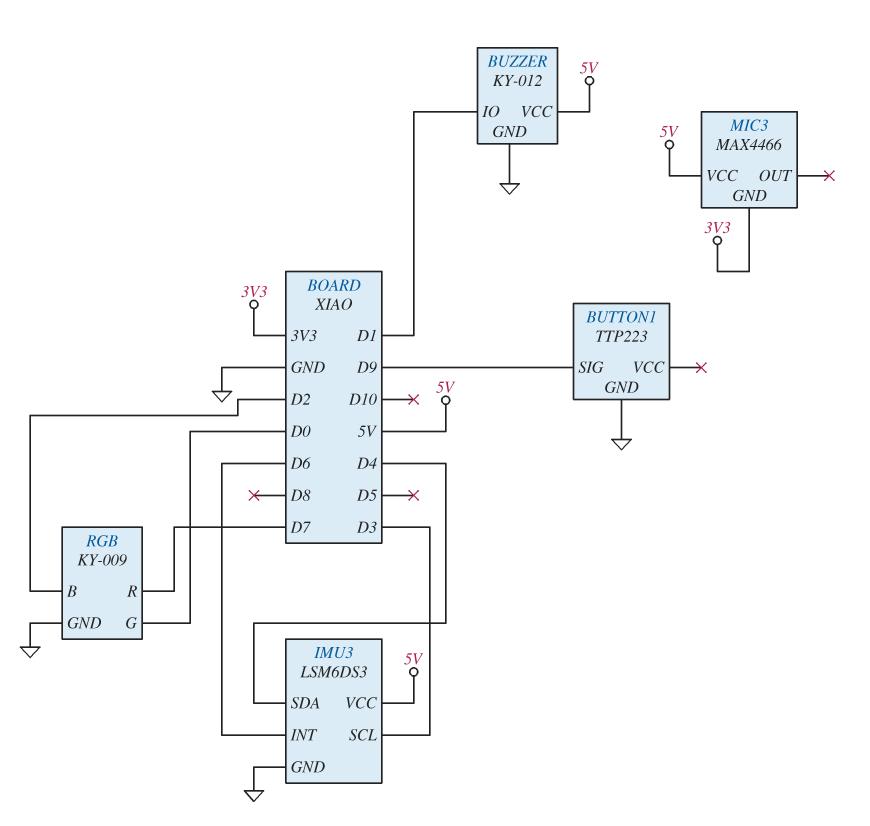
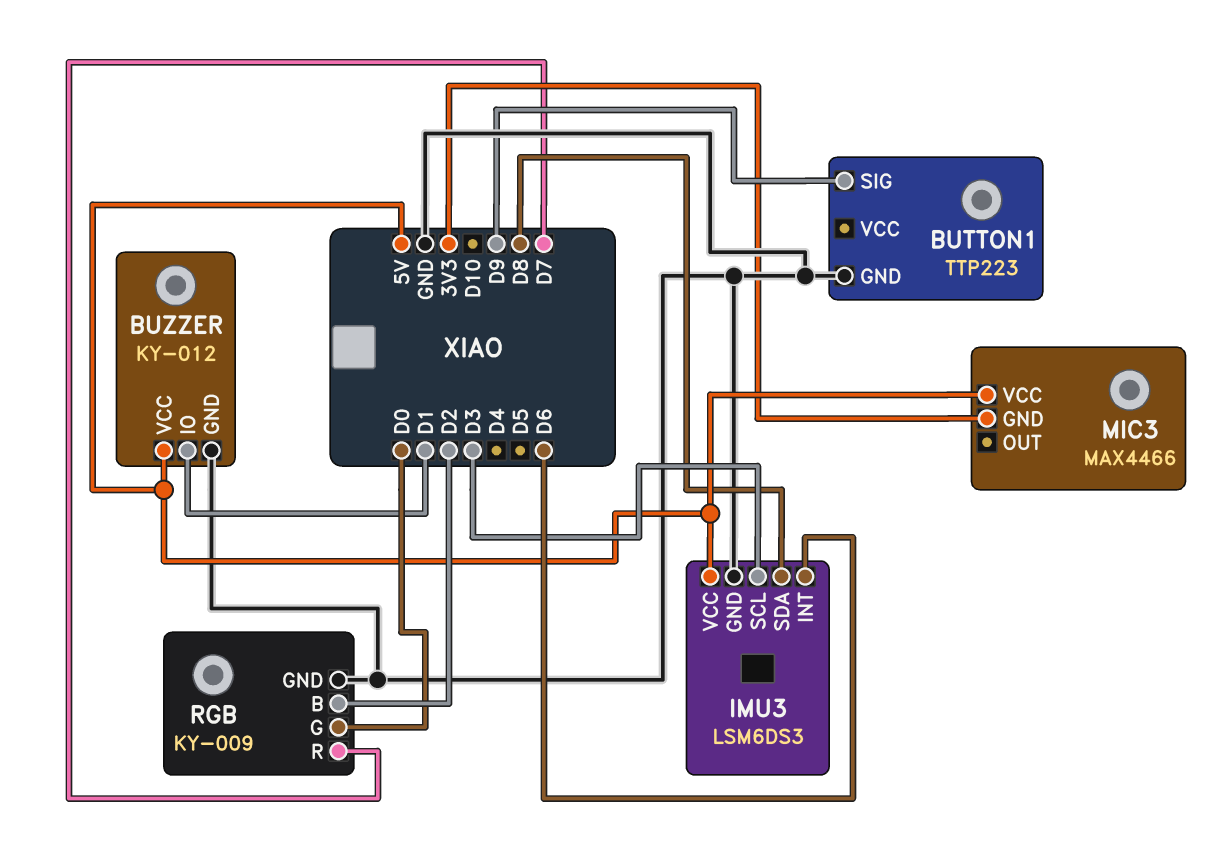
IMU3 pin SDA: D4 -> D8

